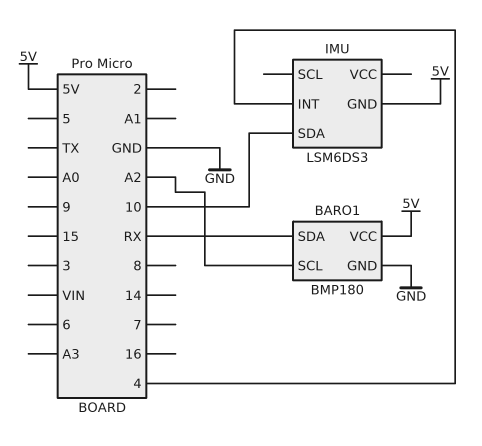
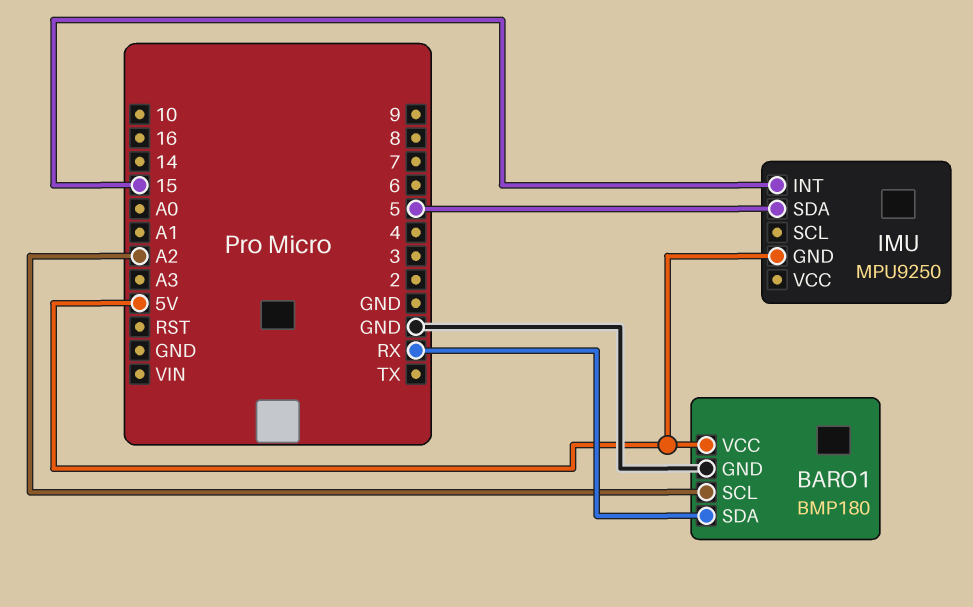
IMU: LSM6DS3 -> MPU9250
IMU pin INT: 4 -> 15
IMU pin SDA: 10 -> 5

